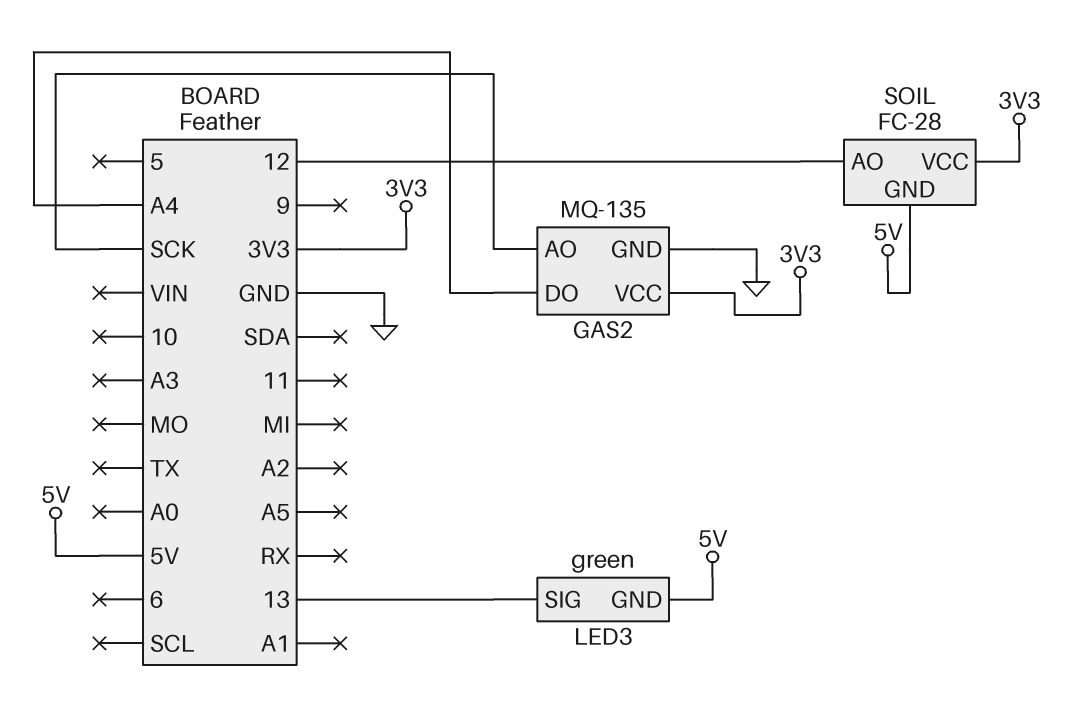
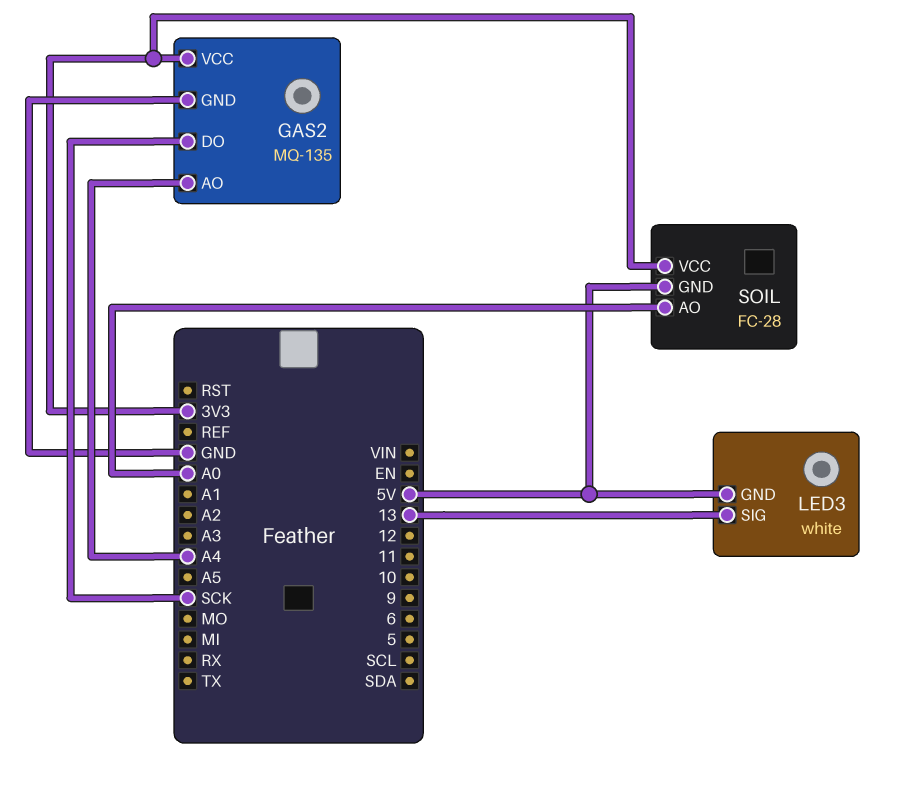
GAS2 pin AO: SCK -> A4
GAS2 pin DO: A4 -> SCK
LED3: green -> white
SOIL pin AO: 12 -> A0

